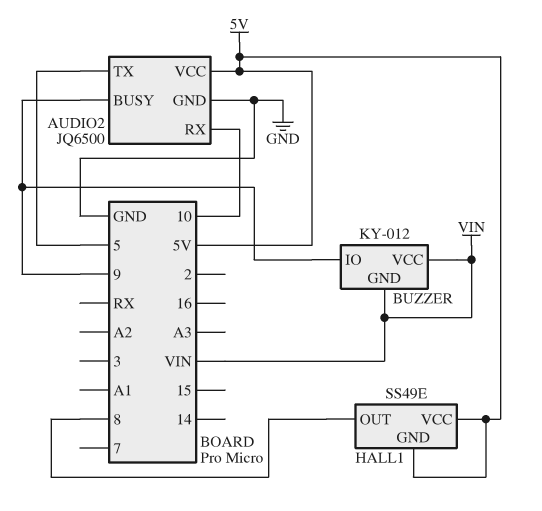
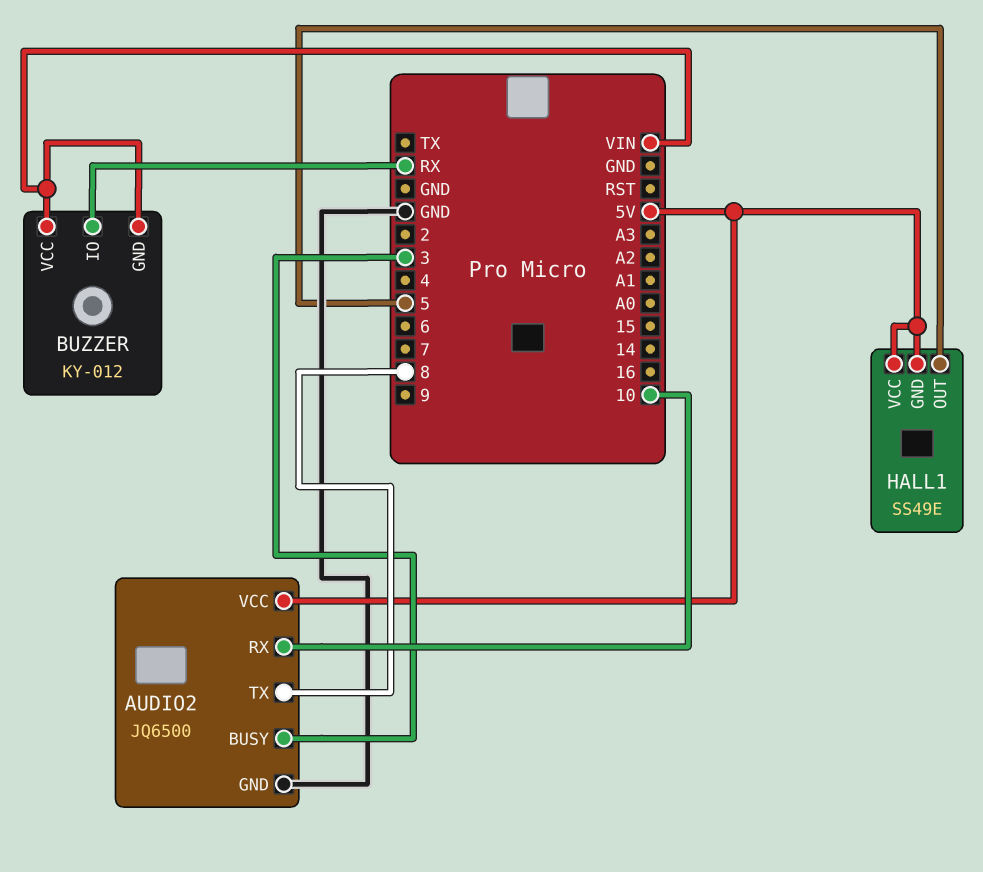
AUDIO2 pin BUSY: 9 -> 3
AUDIO2 pin TX: 5 -> 8
BUZZER pin IO: 9 -> RX
HALL1 pin OUT: 8 -> 5

